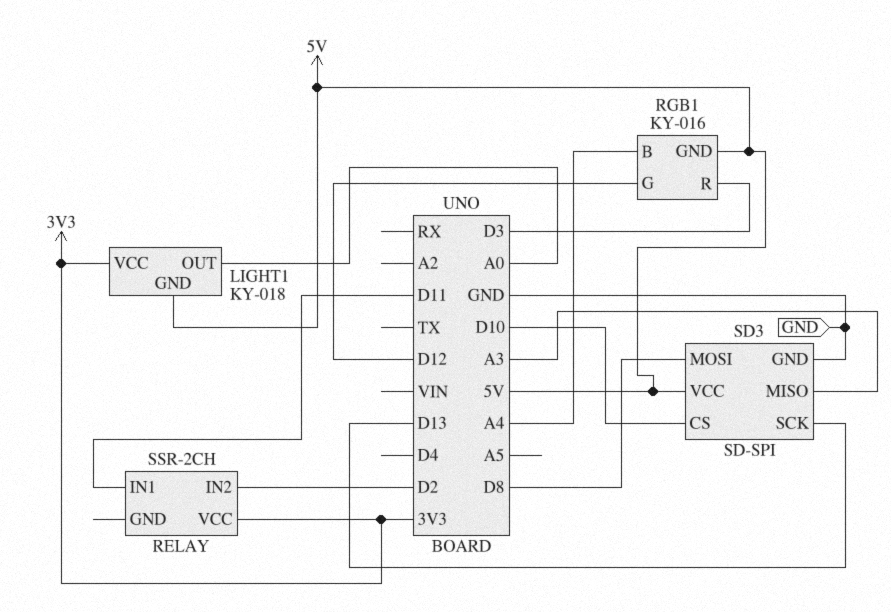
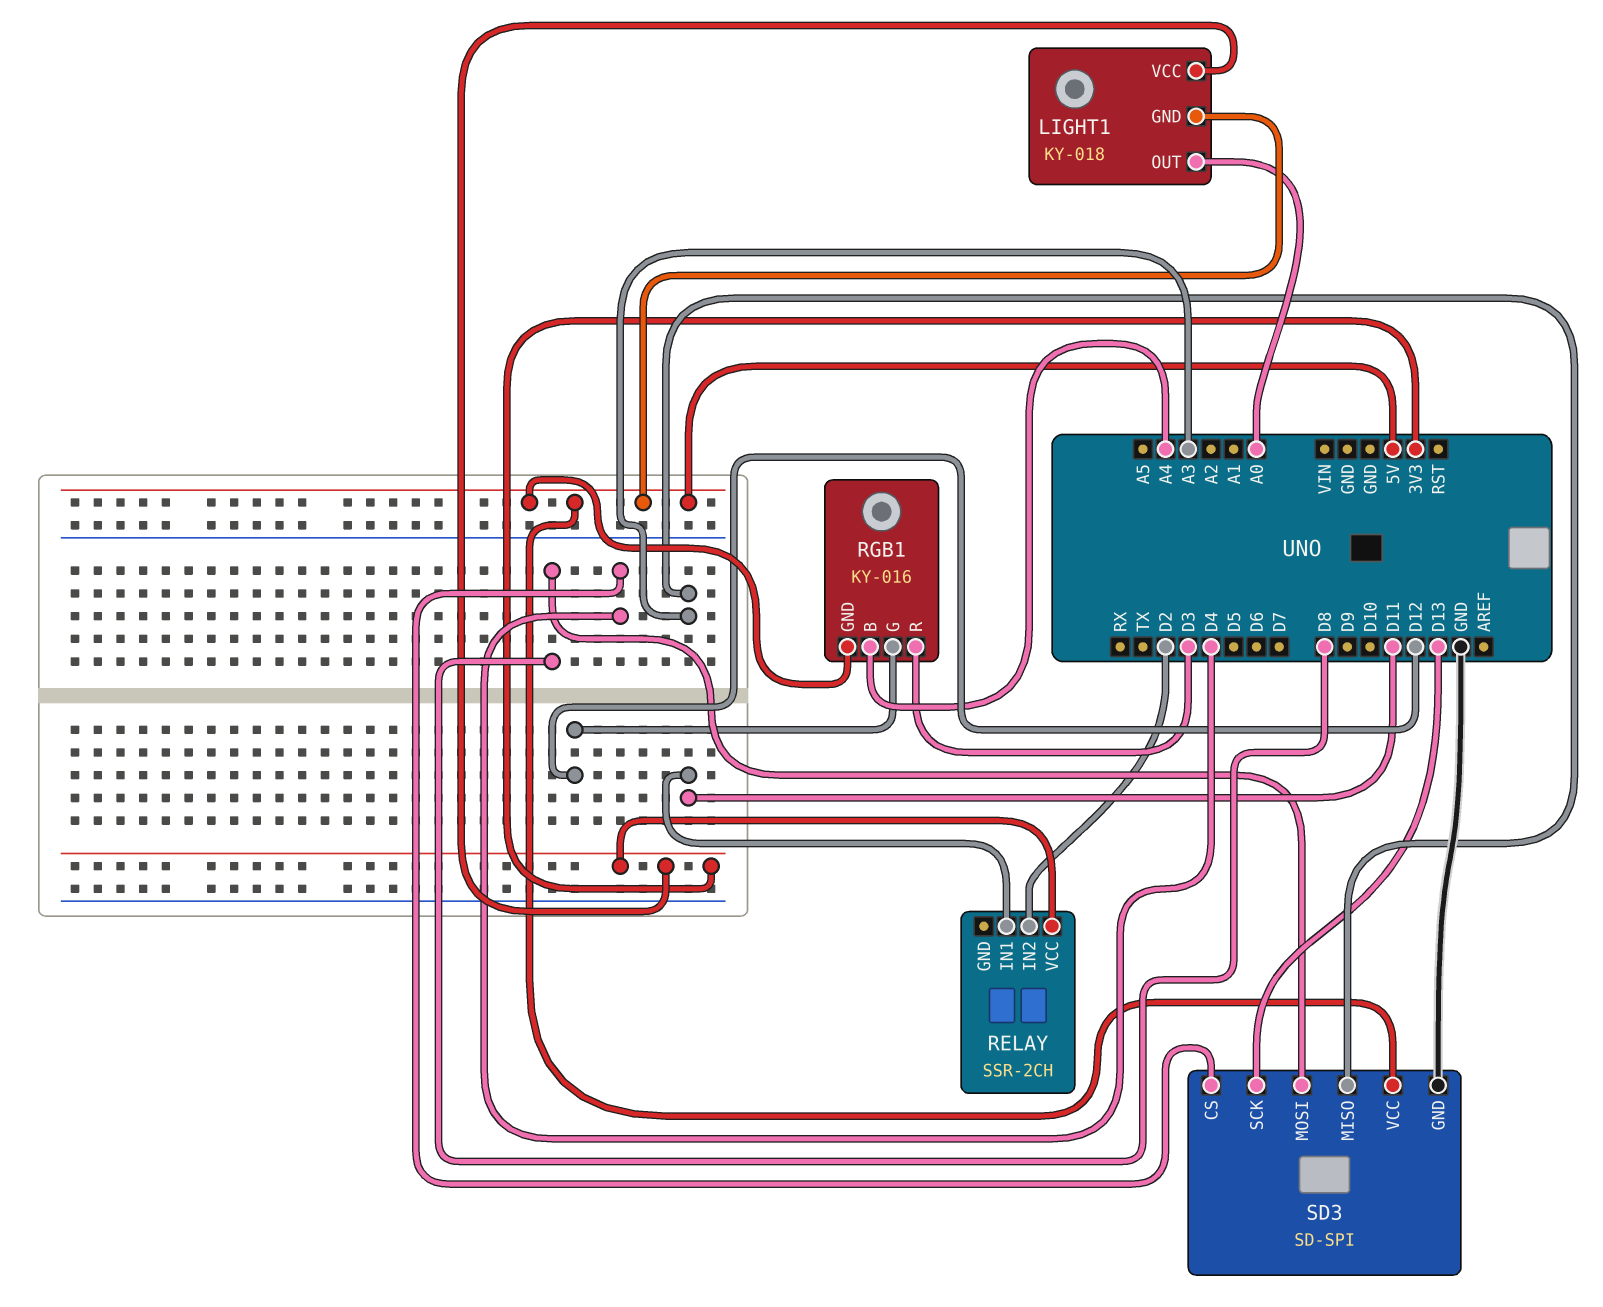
SD3 pin CS: D10 -> D4

